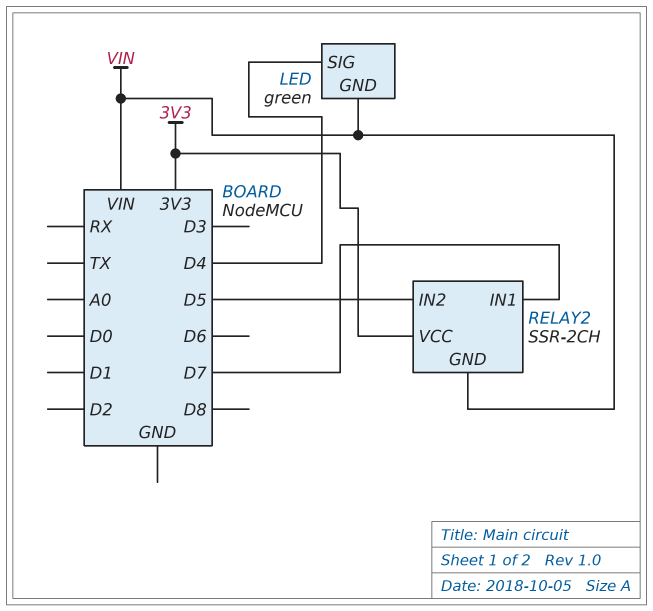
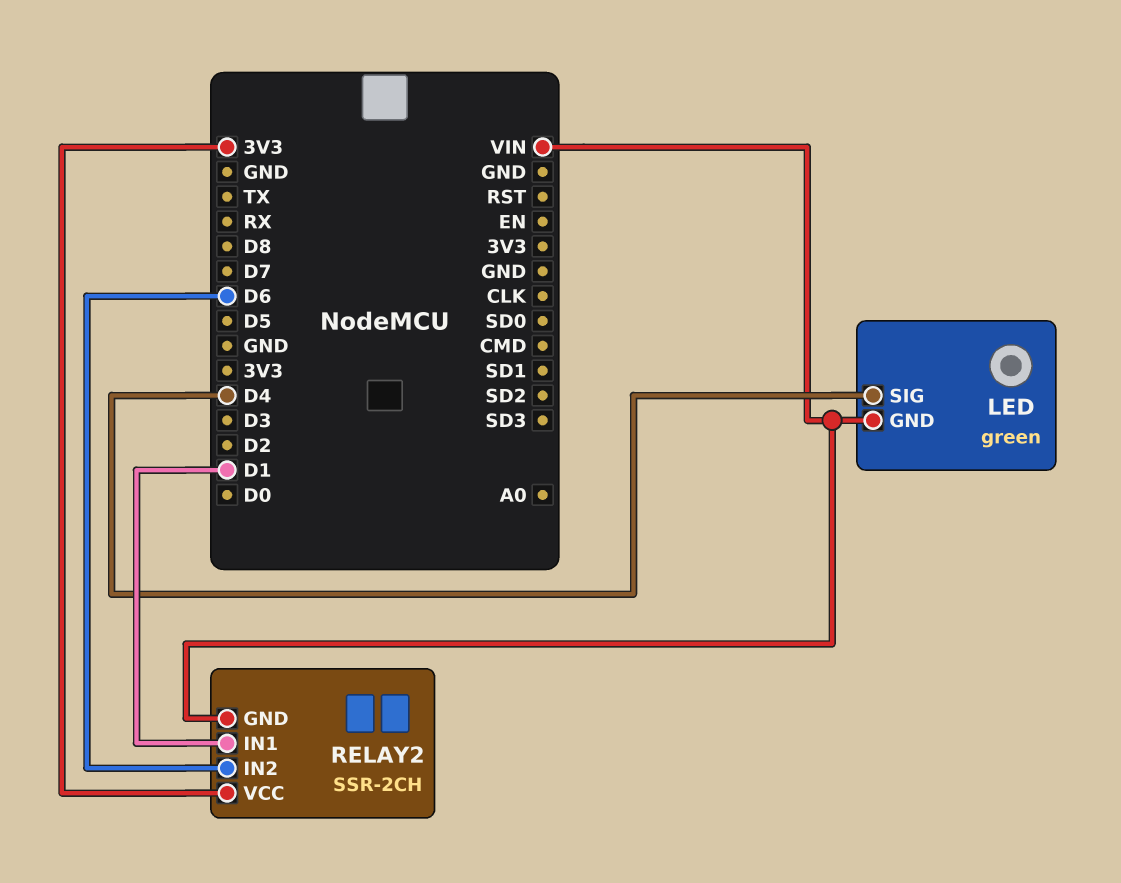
RELAY2 pin IN1: D7 -> D1
RELAY2 pin IN2: D5 -> D6

